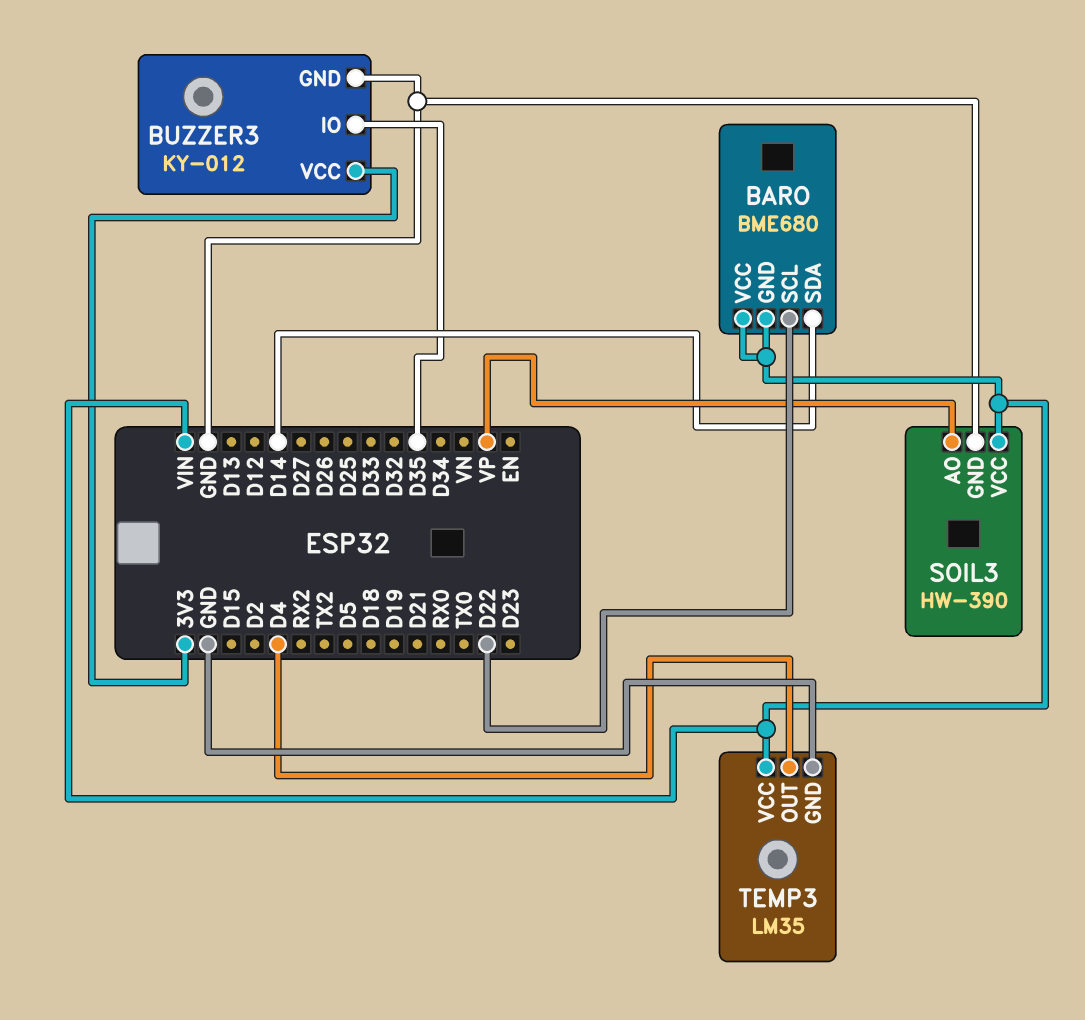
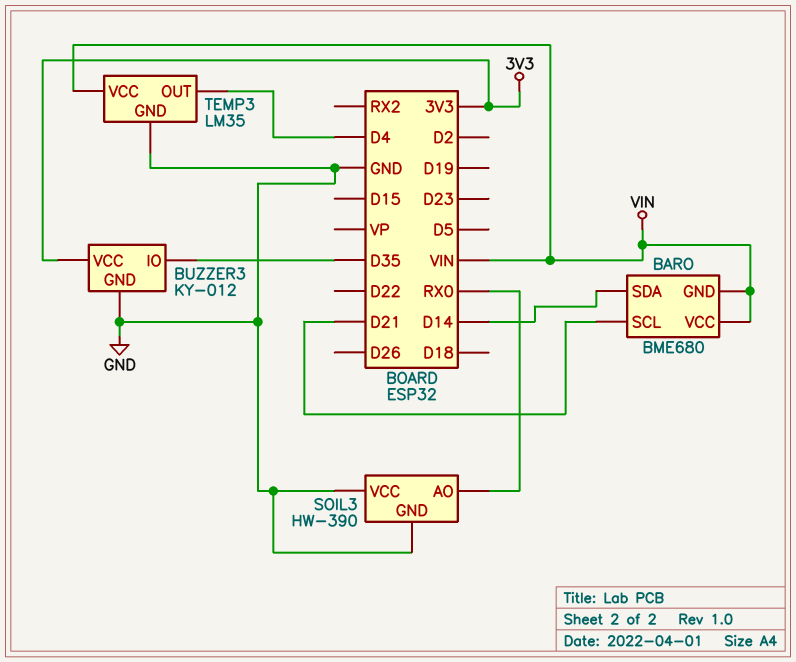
BARO pin SCL: D22 -> D21
SOIL3 pin AO: VP -> RX0
SOIL3 pin VCC: VIN -> GND

